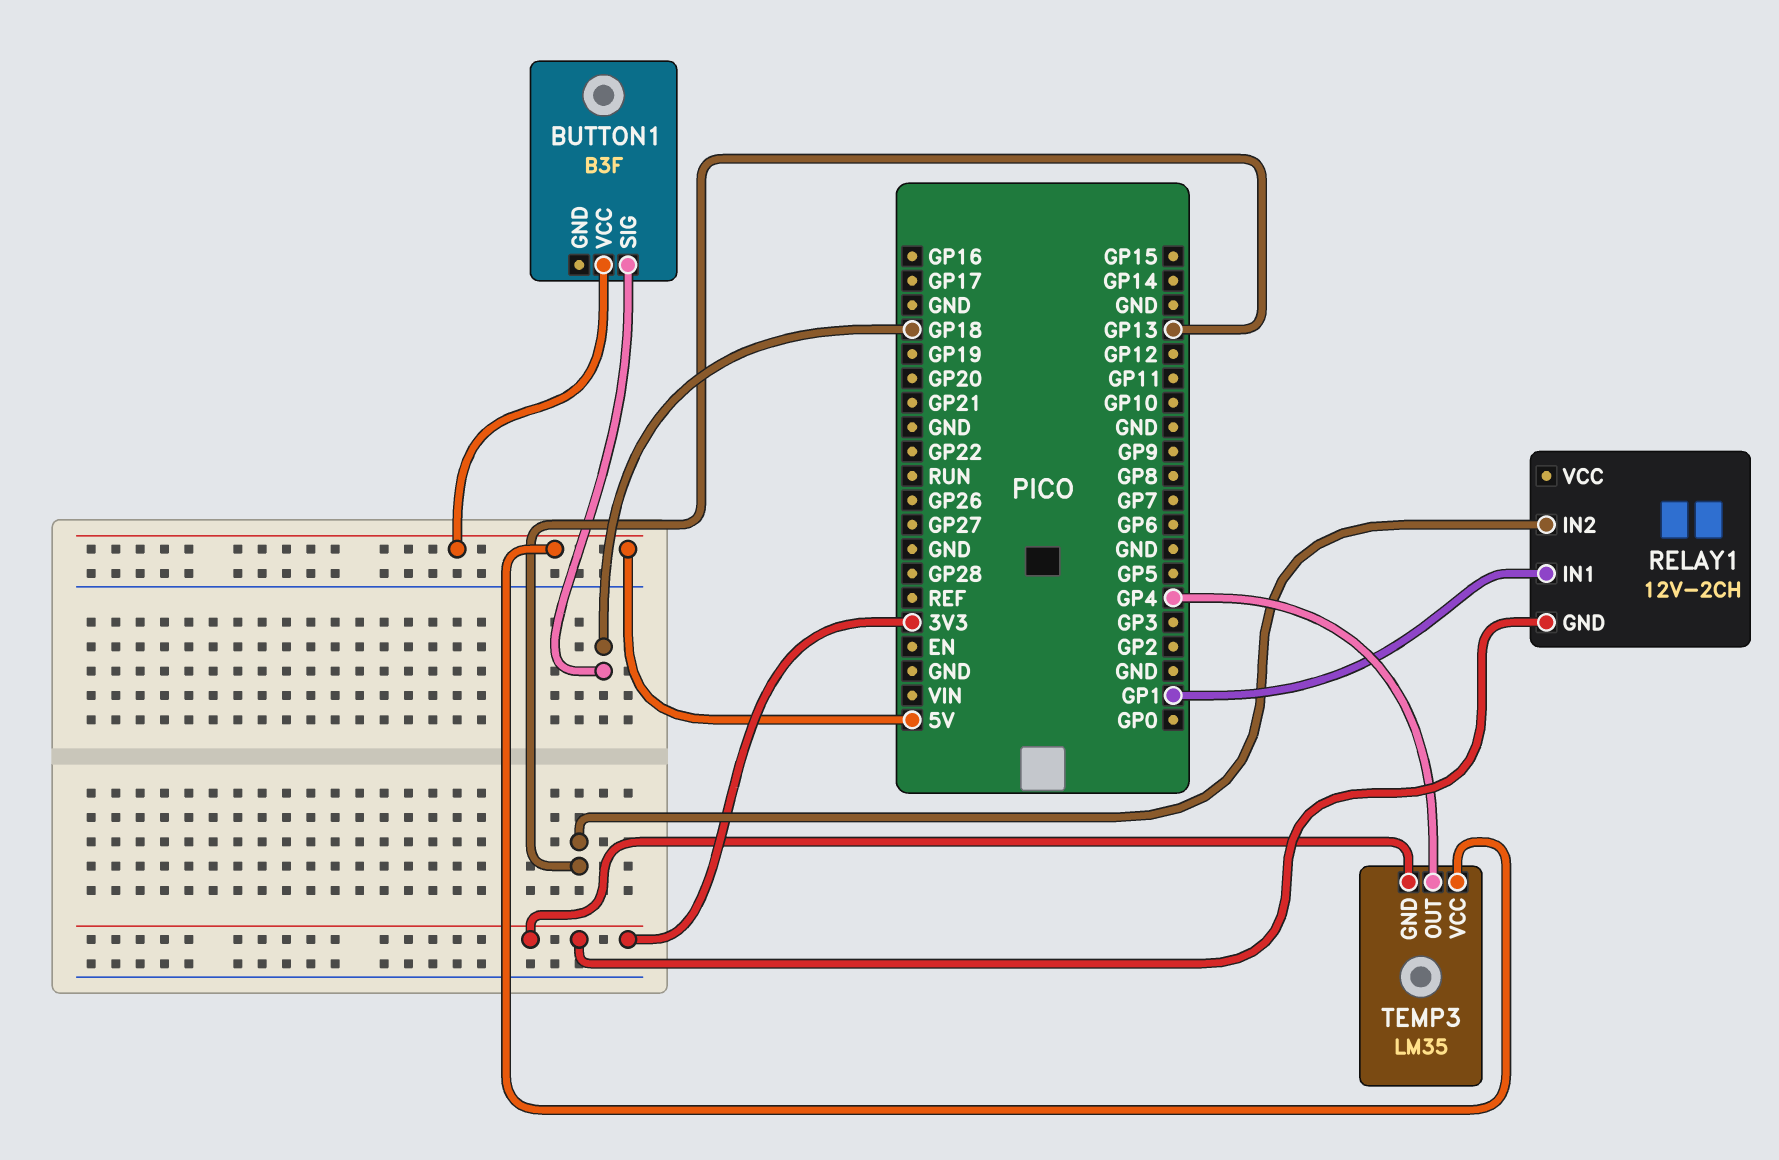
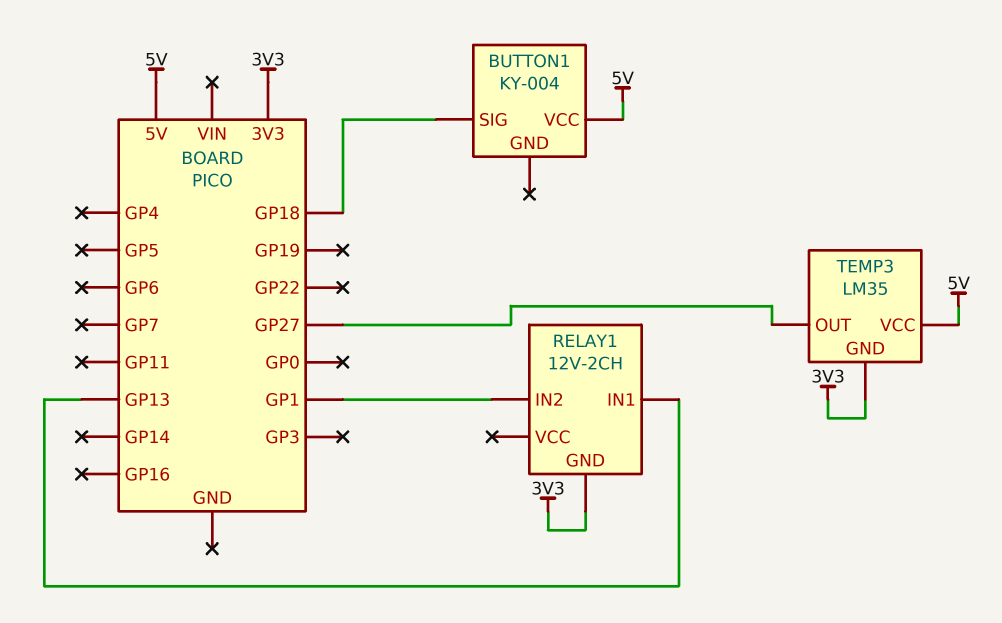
BUTTON1: B3F -> KY-004
RELAY1 pin IN1: GP1 -> GP13
RELAY1 pin IN2: GP13 -> GP1
TEMP3 pin OUT: GP4 -> GP27

